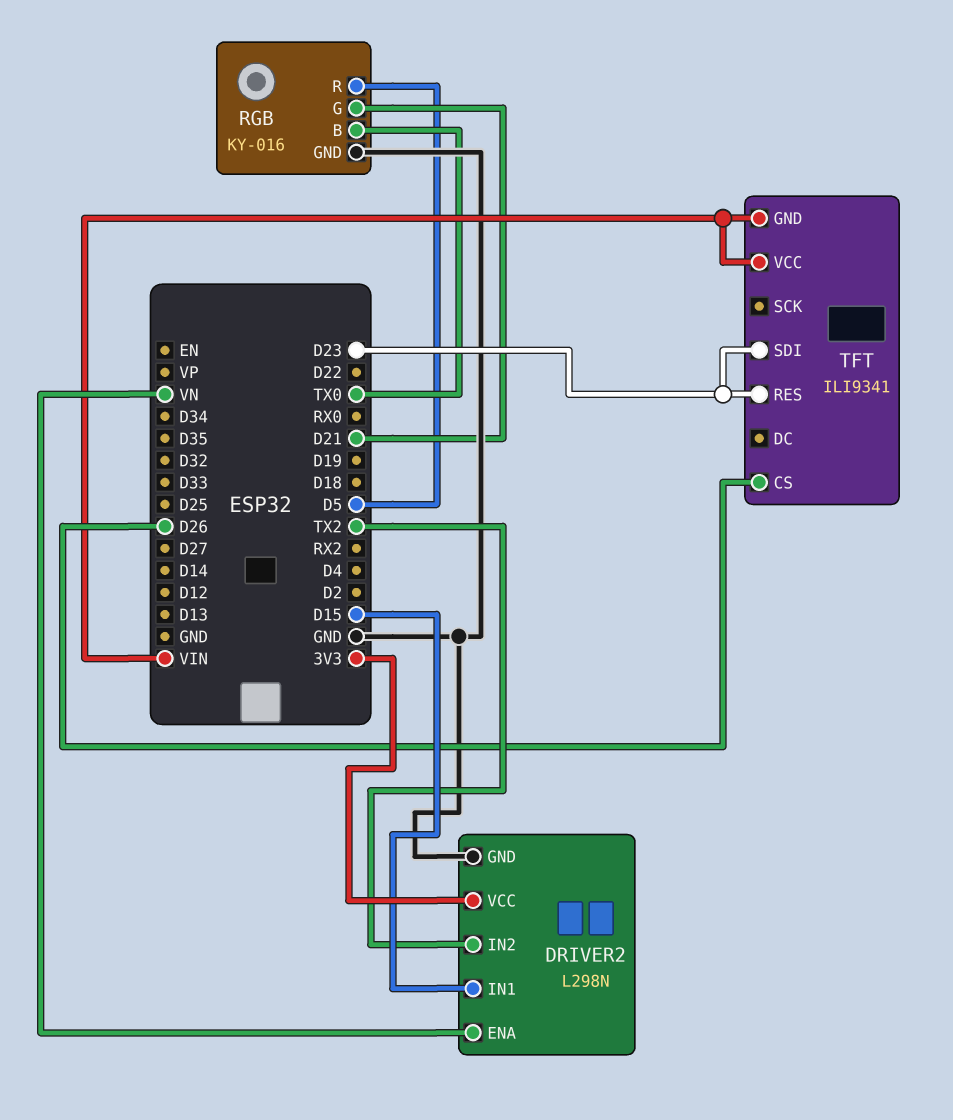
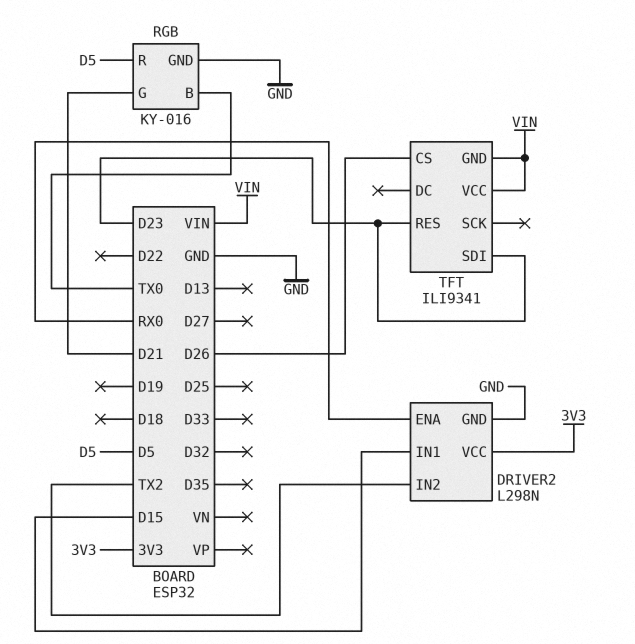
DRIVER2 pin ENA: VN -> RX0

